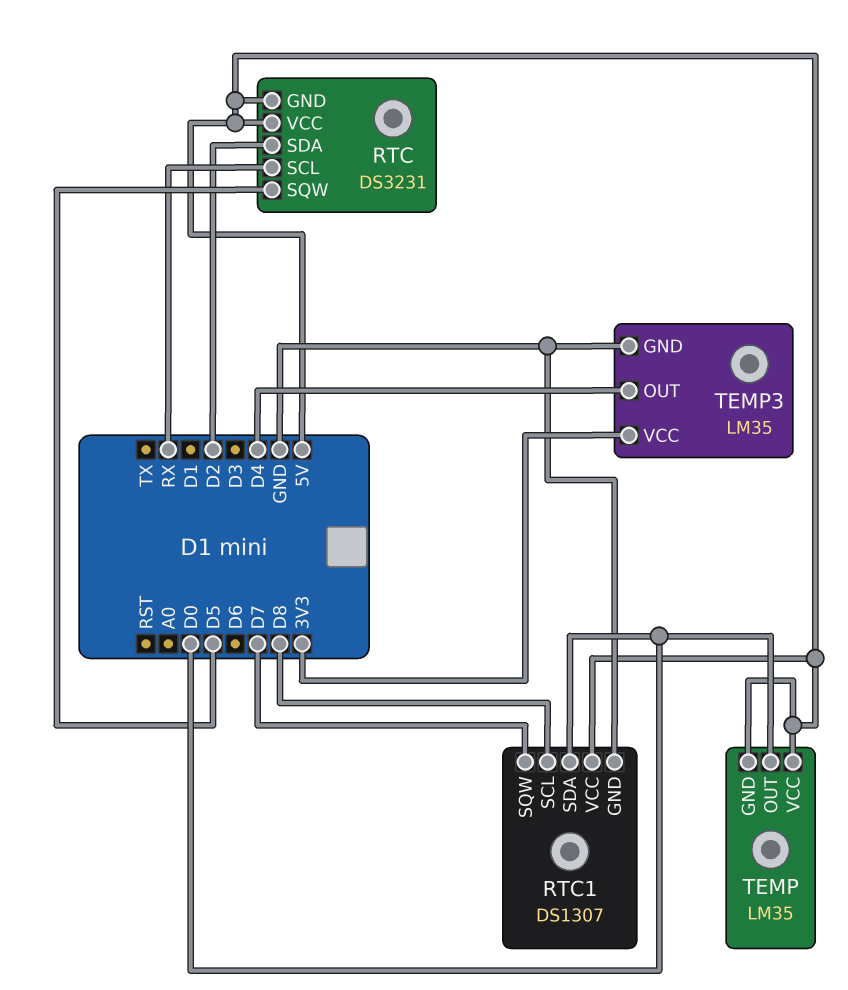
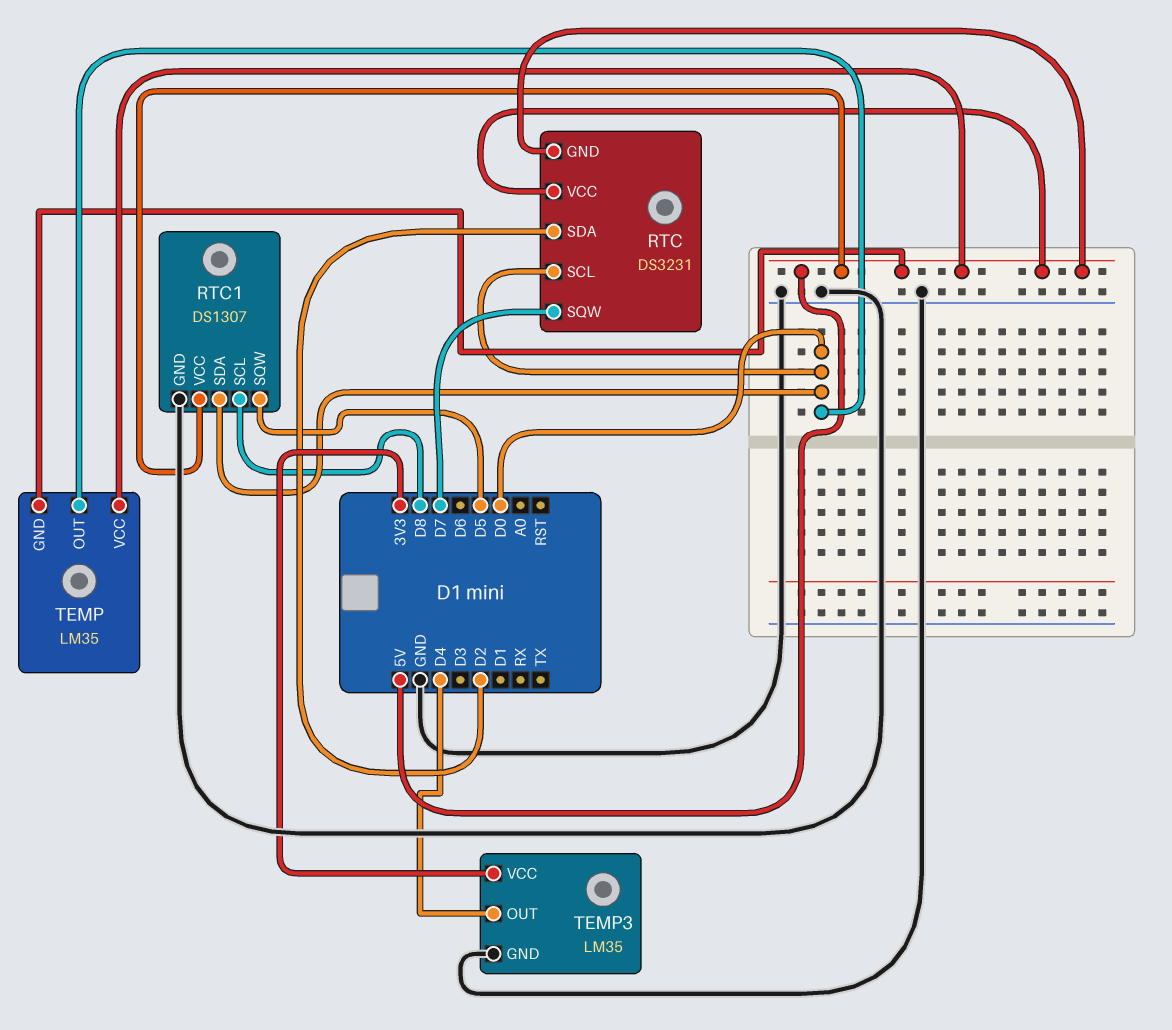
RTC pin SCL: RX -> D0
RTC pin SQW: D5 -> D7
RTC1 pin SQW: D7 -> D5

